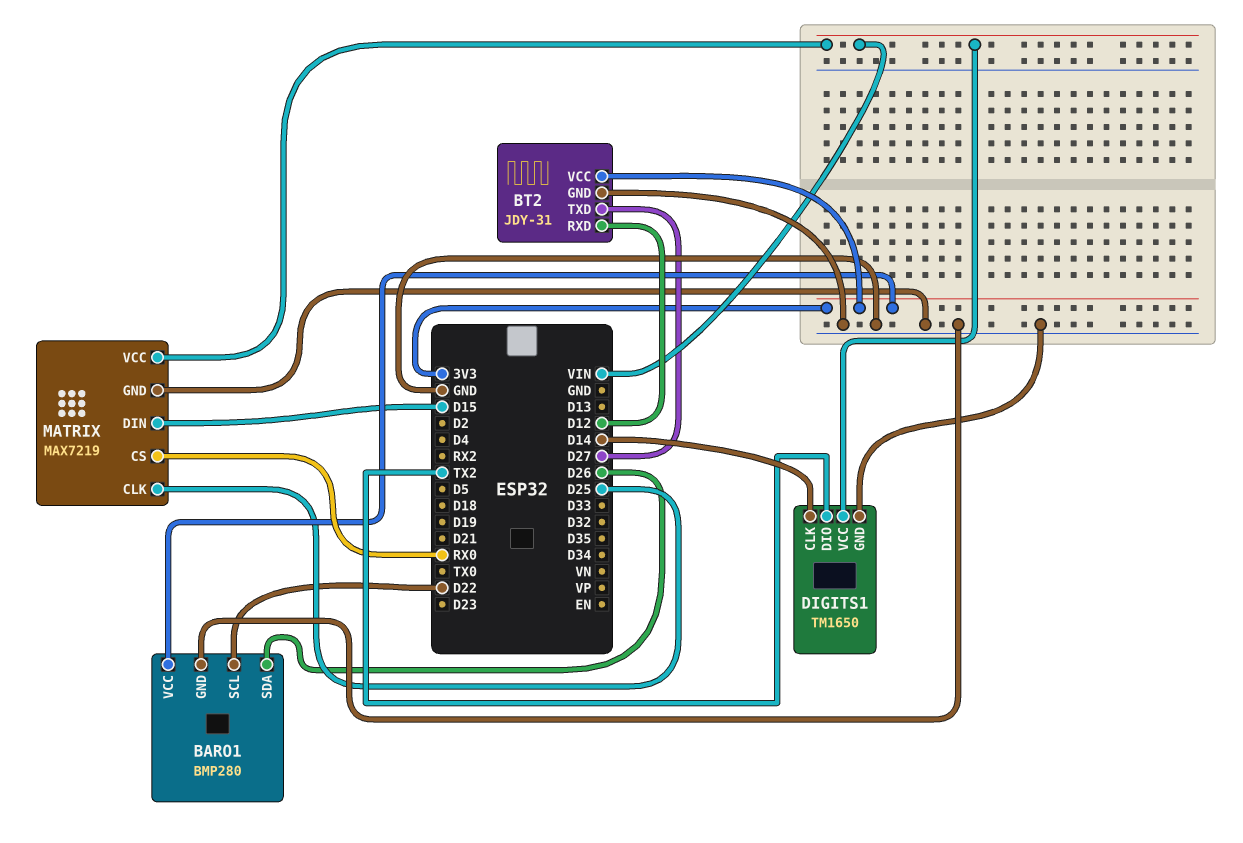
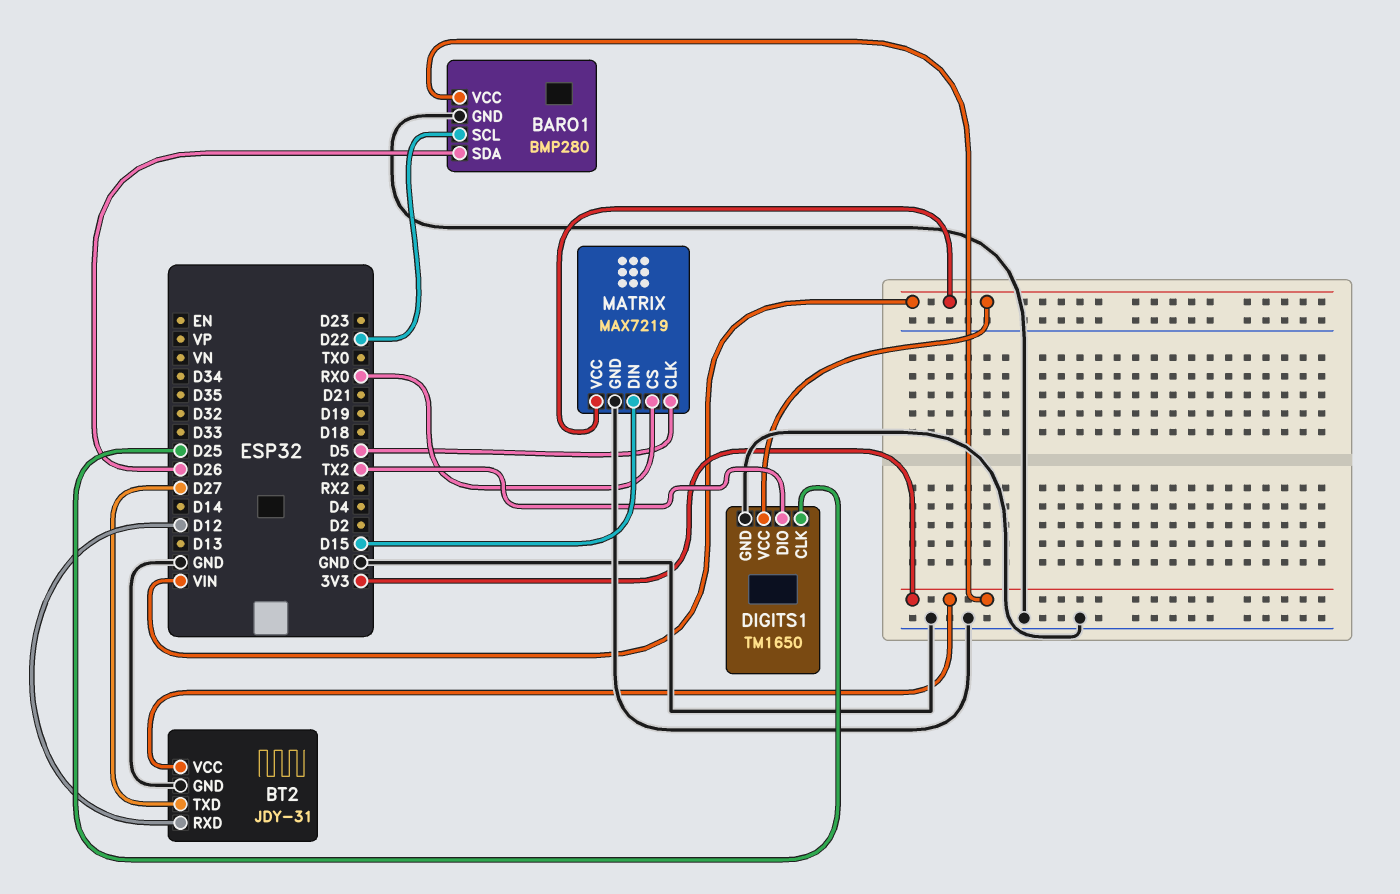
DIGITS1 pin CLK: D14 -> D25
MATRIX pin CLK: D25 -> D5

